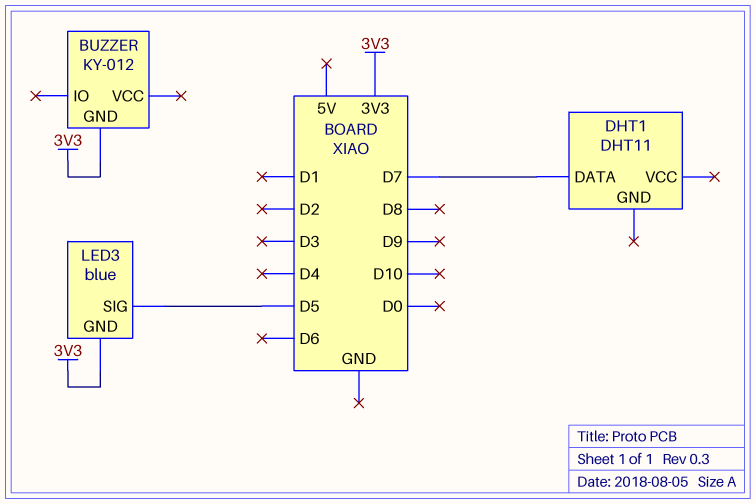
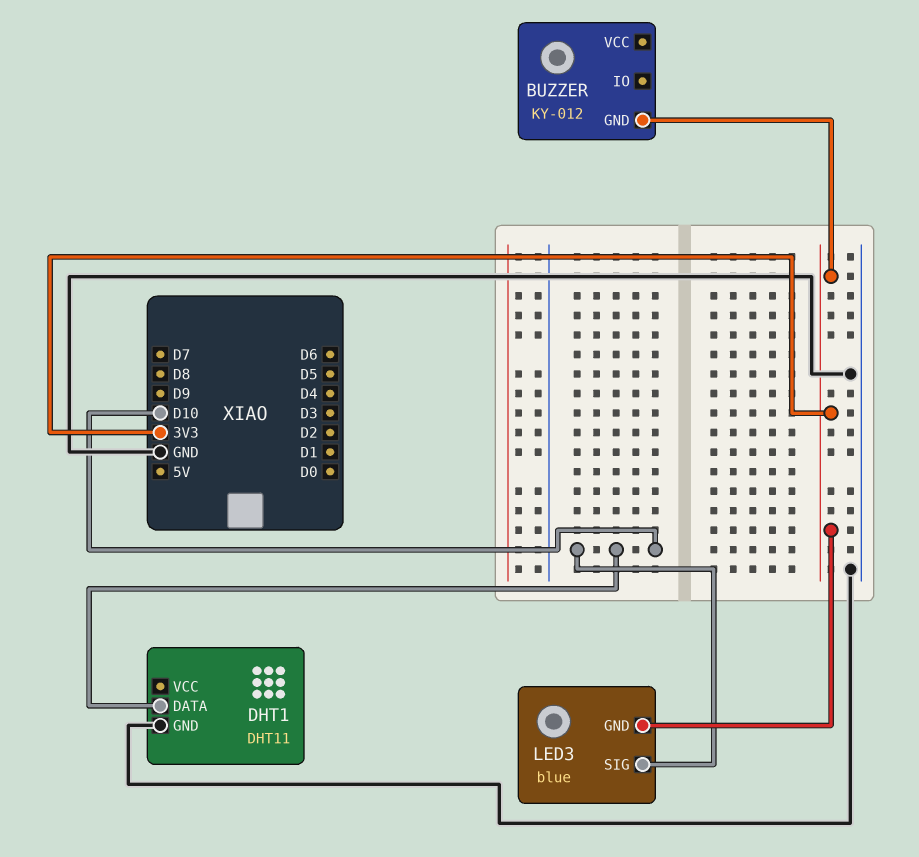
DHT1 pin DATA: D7 -> D10
DHT1 pin GND: none -> GND
LED3 pin SIG: D5 -> D10

